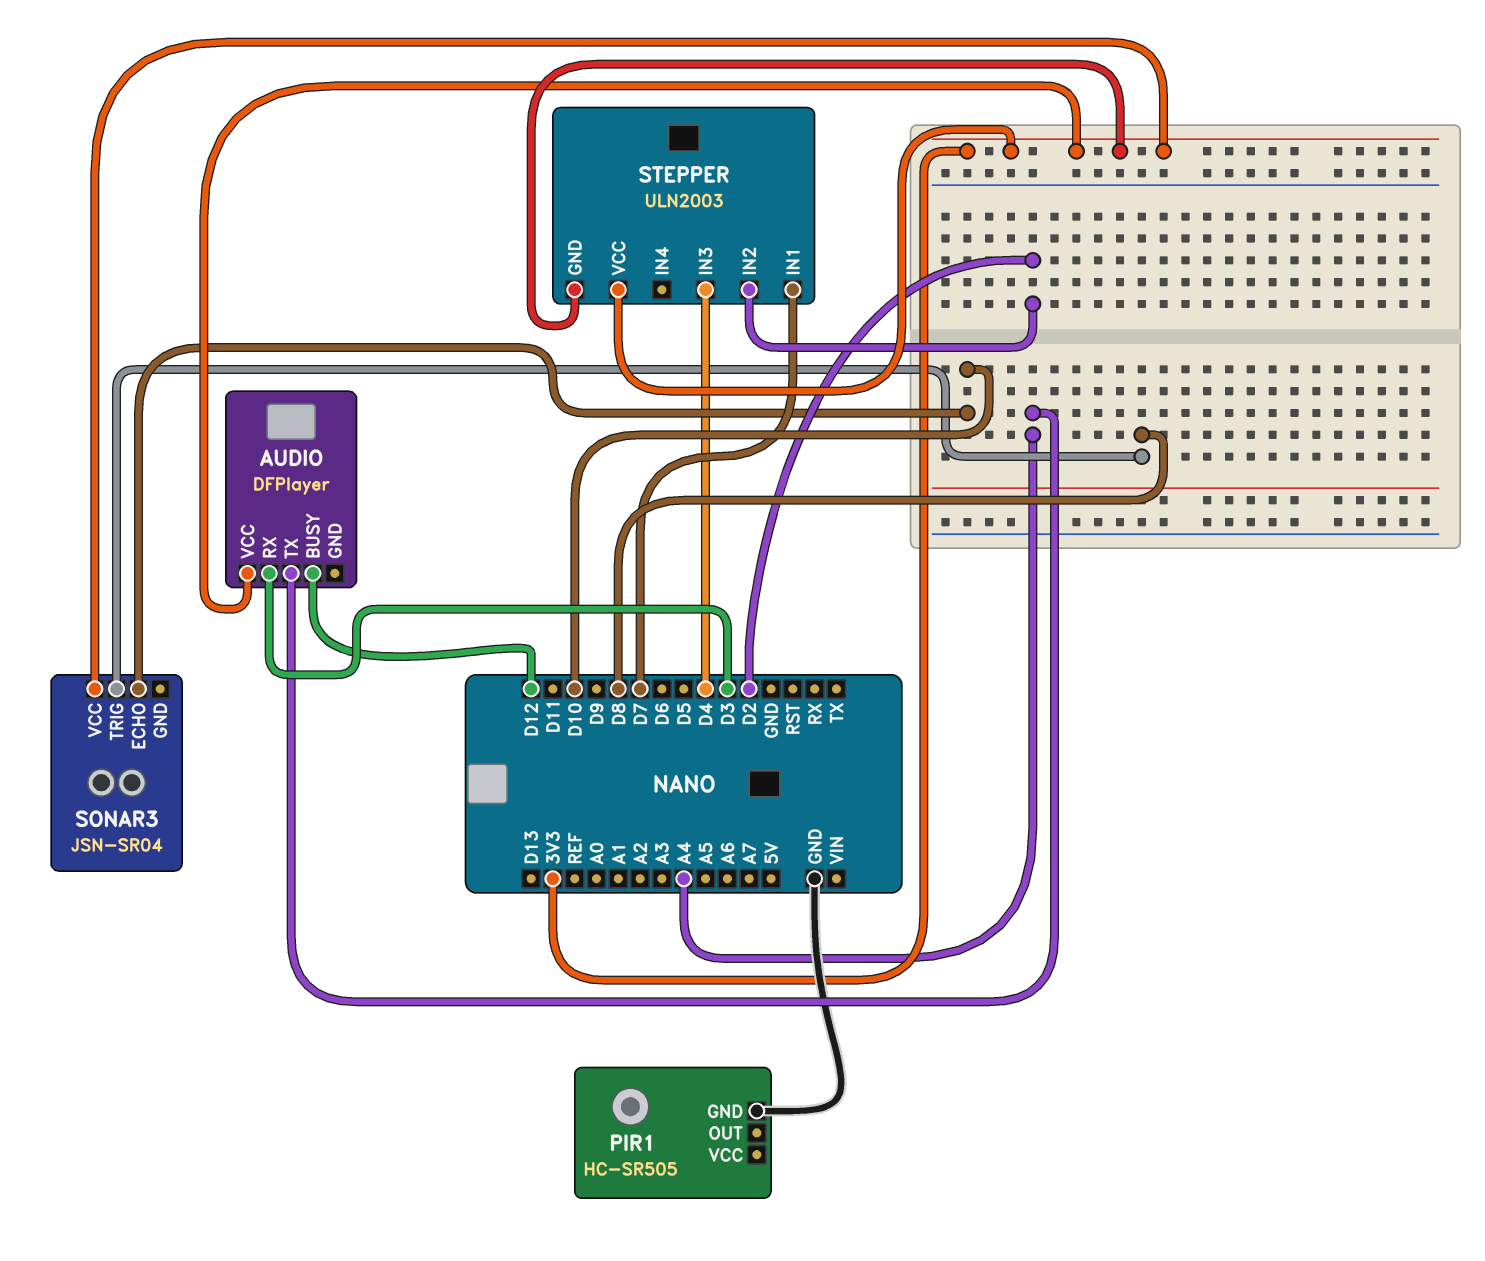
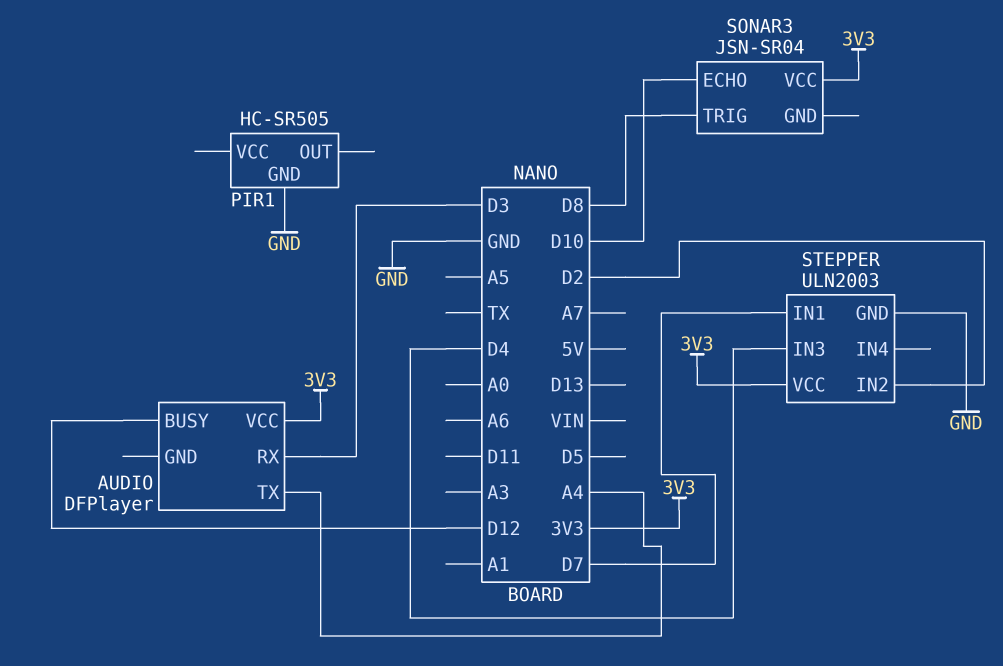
STEPPER pin GND: 3V3 -> GND

